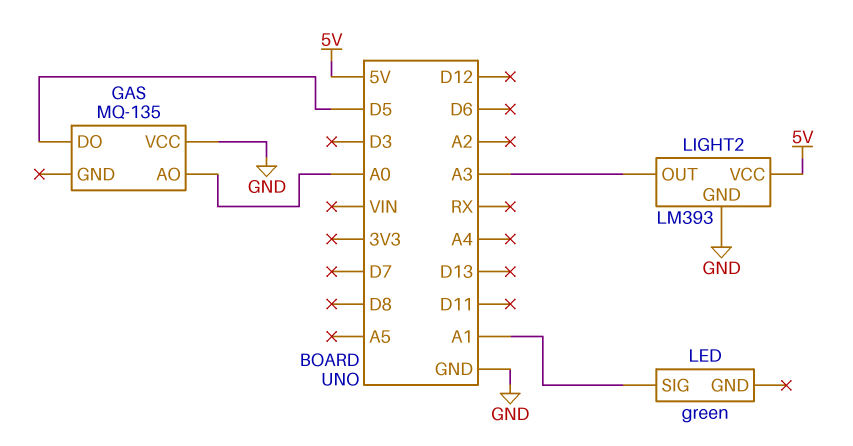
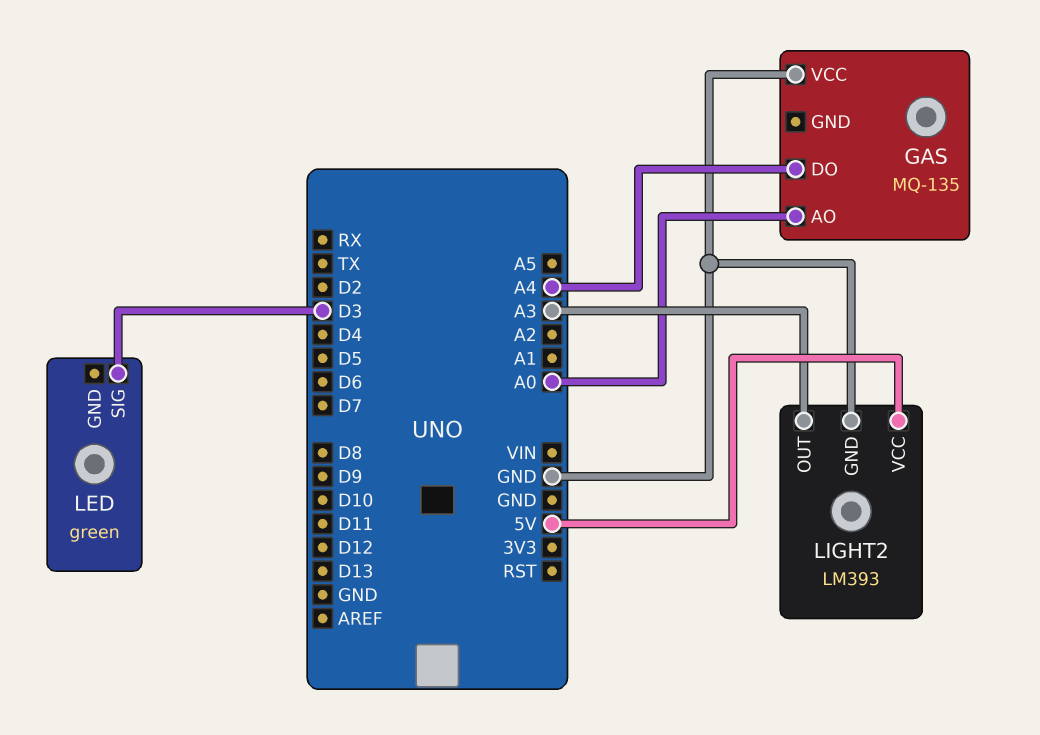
GAS pin DO: D5 -> A4
LED pin SIG: A1 -> D3

